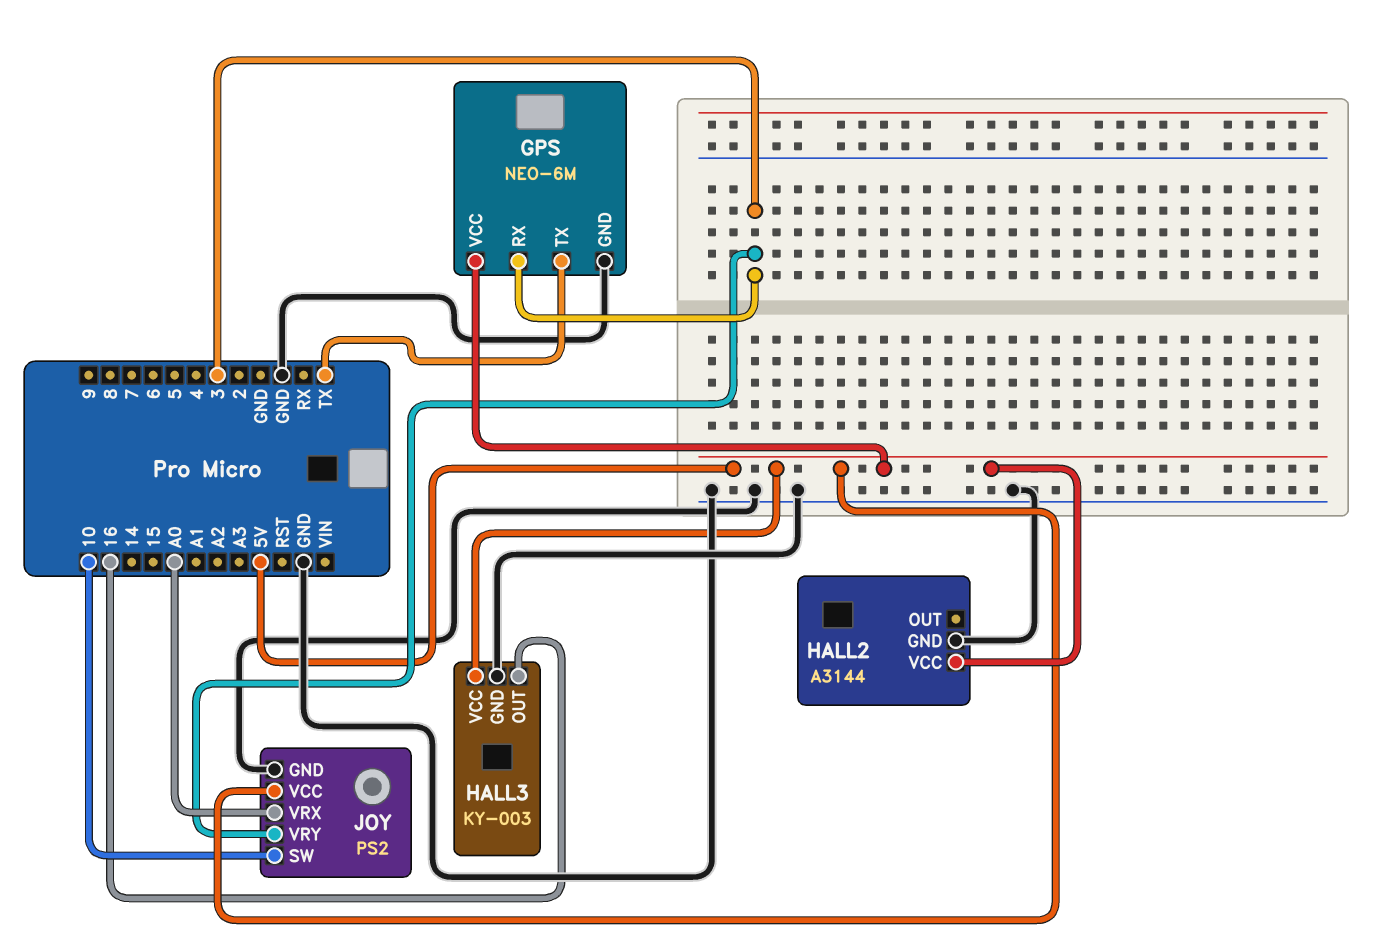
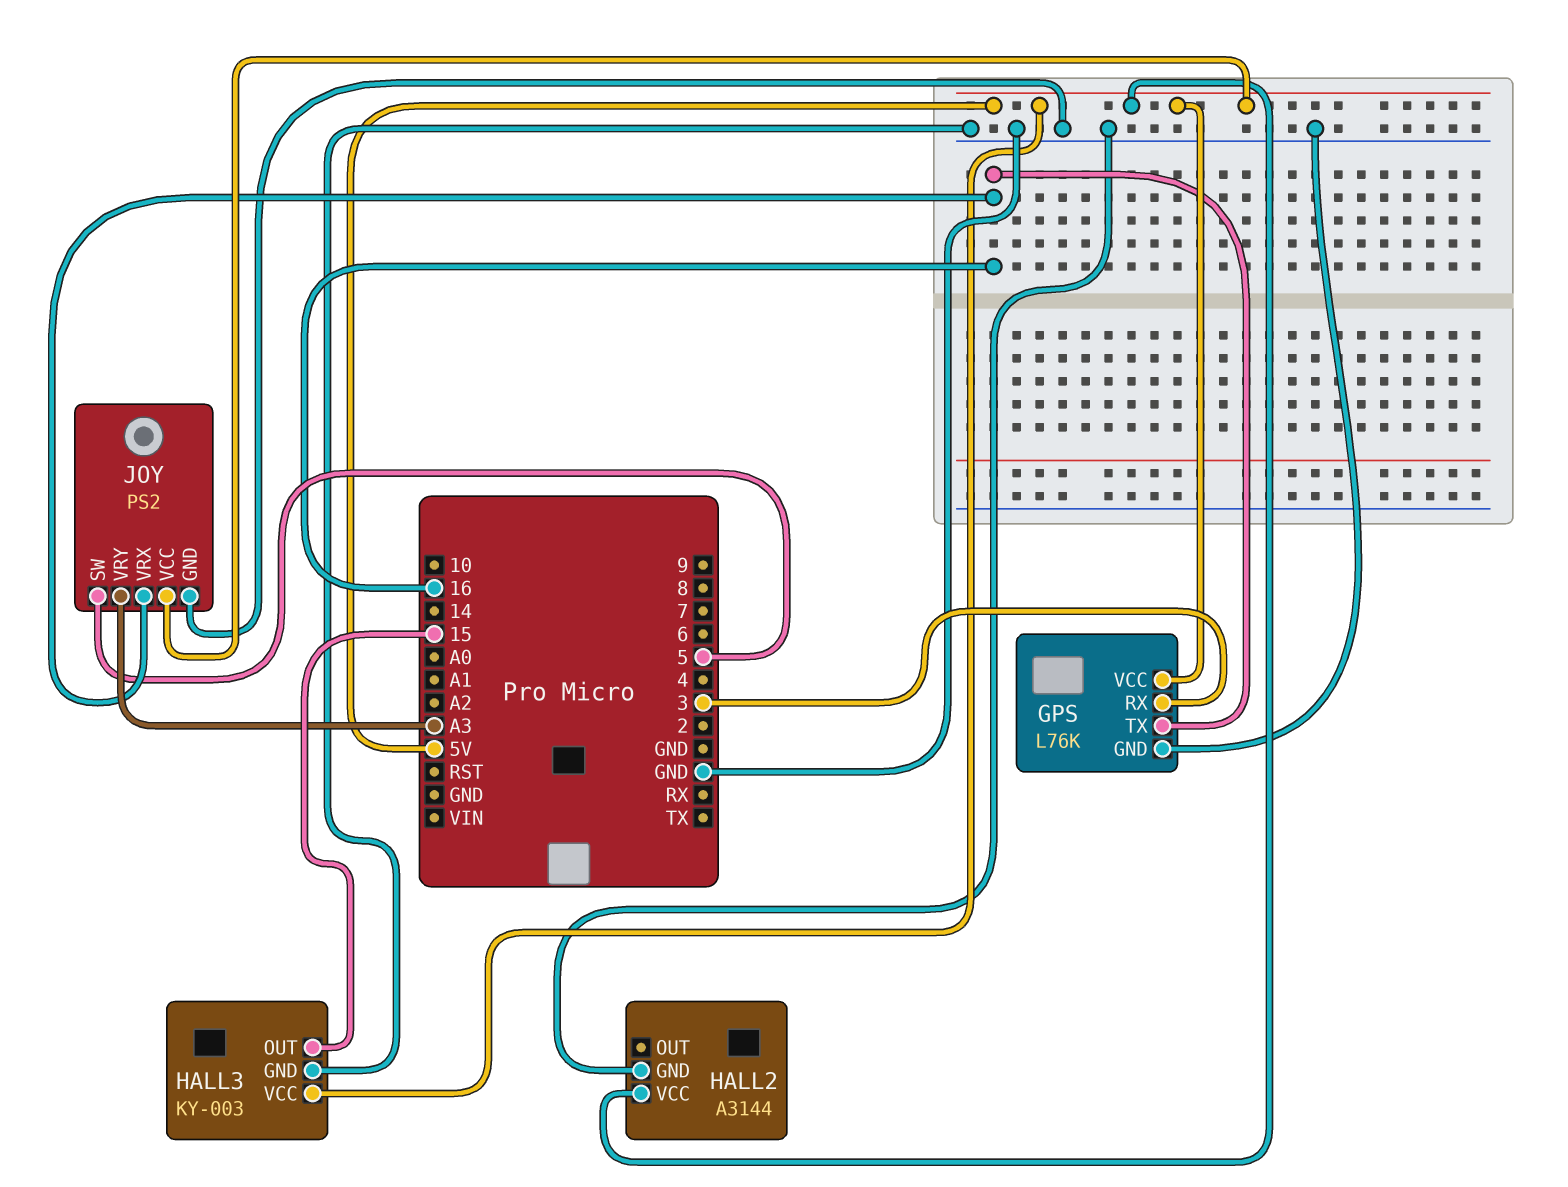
GPS: NEO-6M -> L76K
GPS pin TX: TX -> 16
HALL3 pin OUT: 16 -> 15
JOY pin SW: 10 -> 5
JOY pin VRX: A0 -> 16
JOY pin VRY: 3 -> A3

